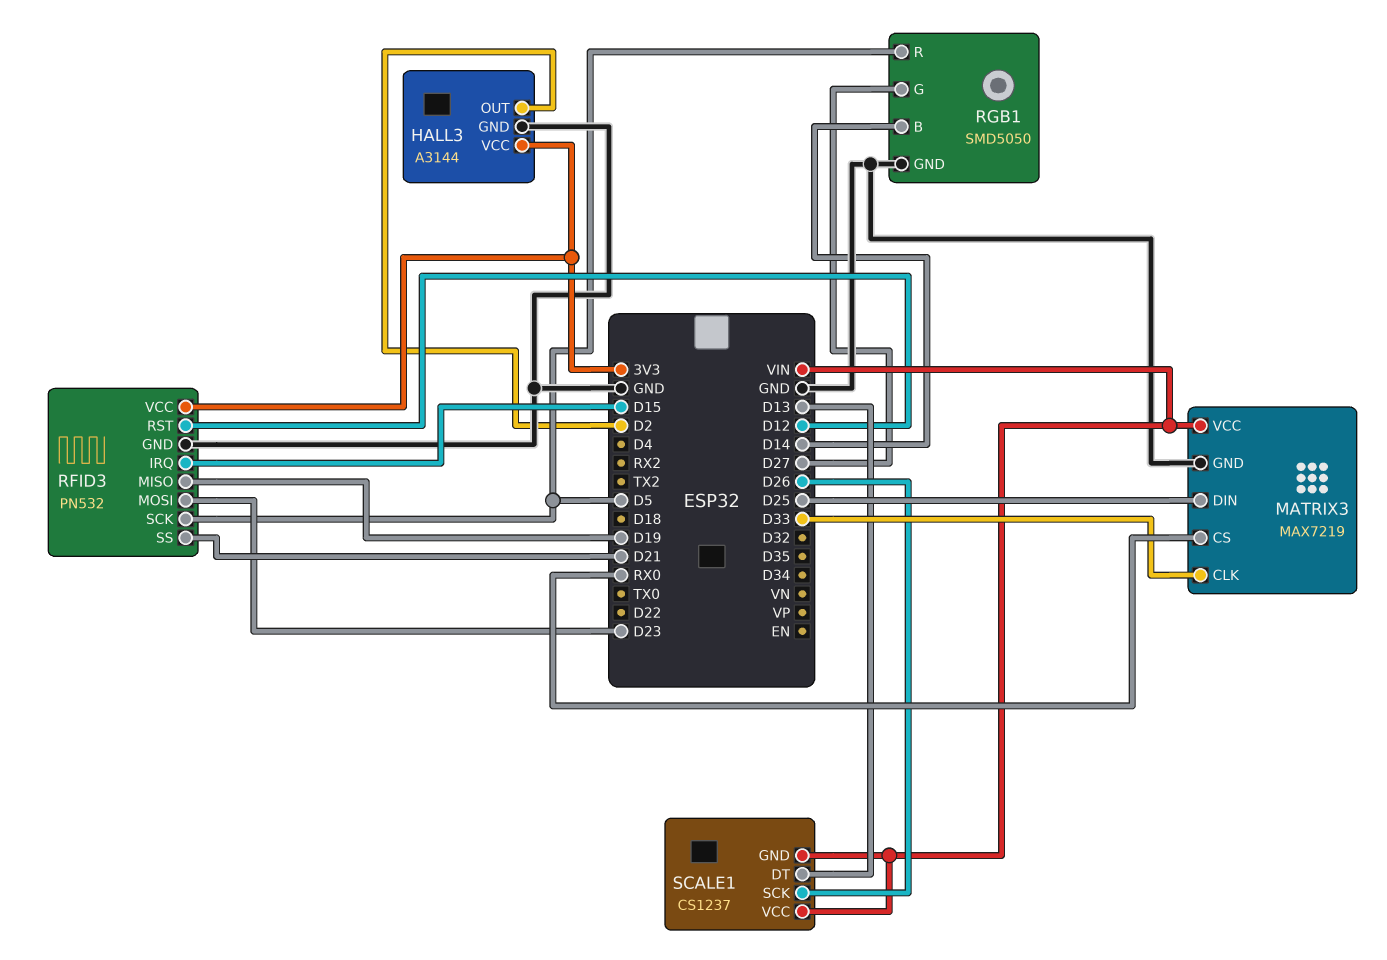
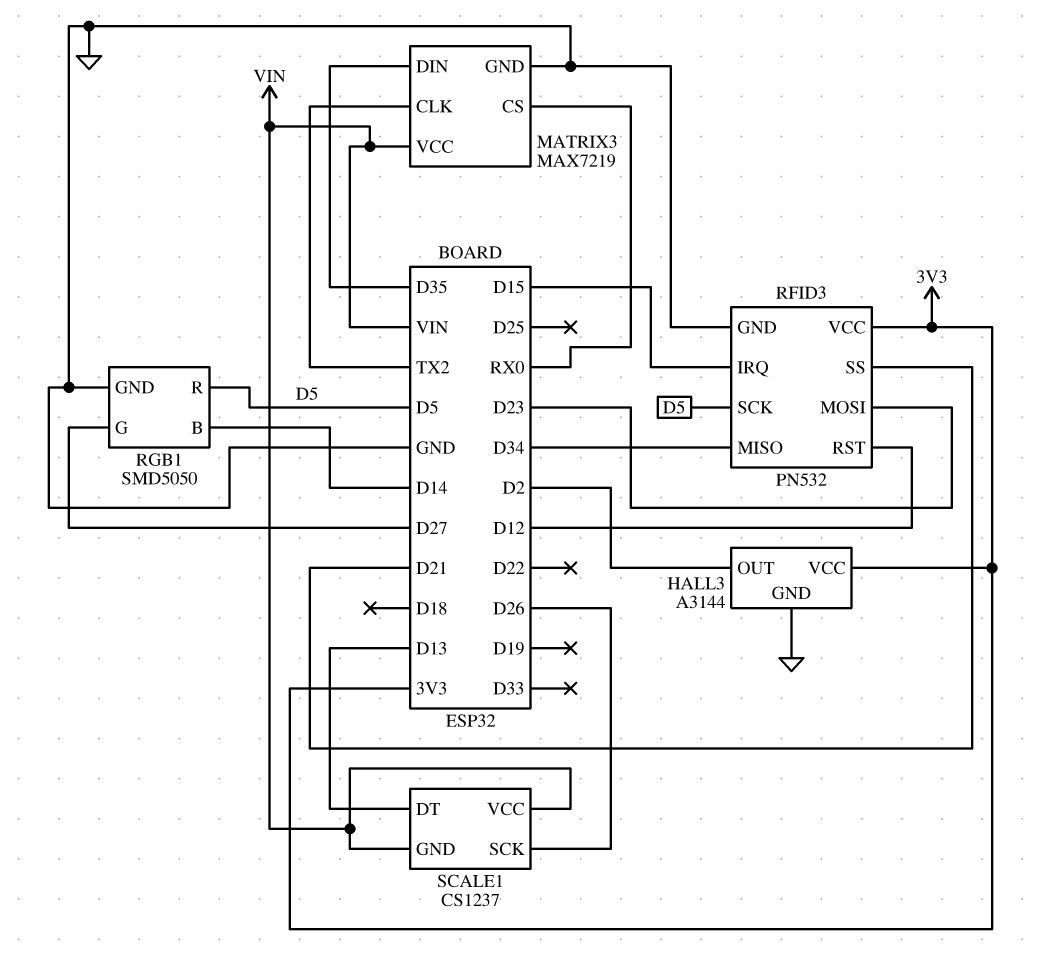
MATRIX3 pin CLK: D33 -> TX2
MATRIX3 pin DIN: D25 -> D35
RFID3 pin MISO: D19 -> D34

